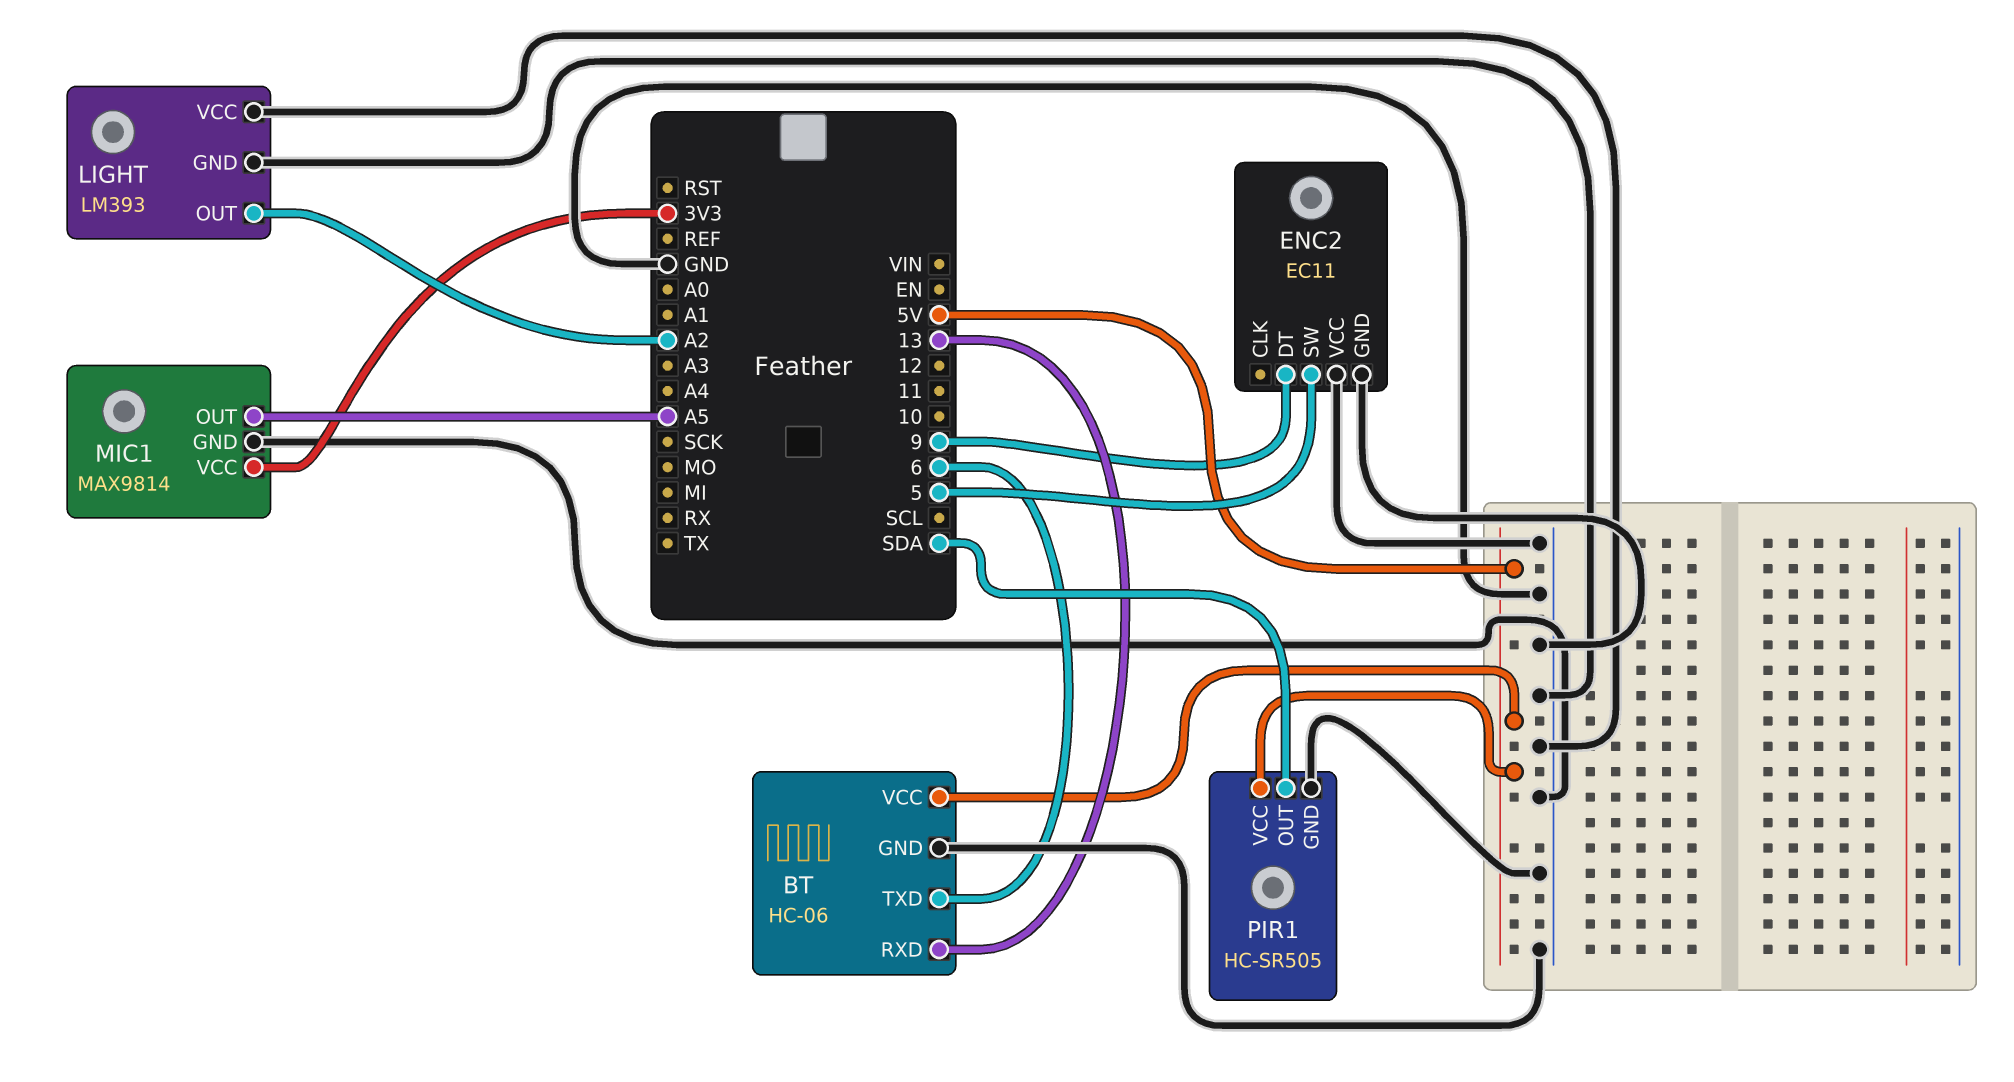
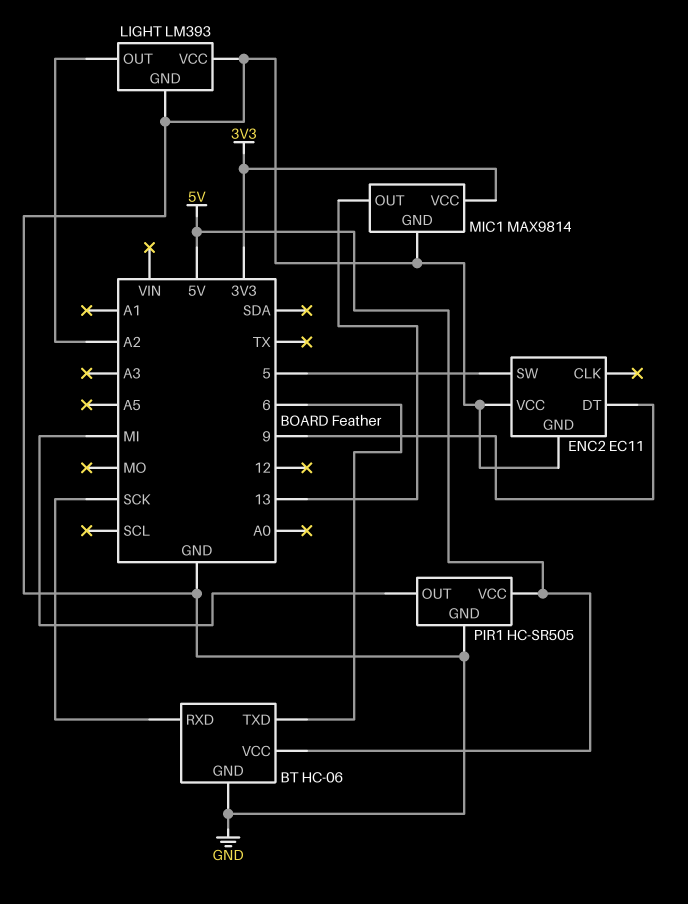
BT pin RXD: 13 -> SCK
MIC1 pin OUT: A5 -> 13
PIR1 pin OUT: SDA -> MI

